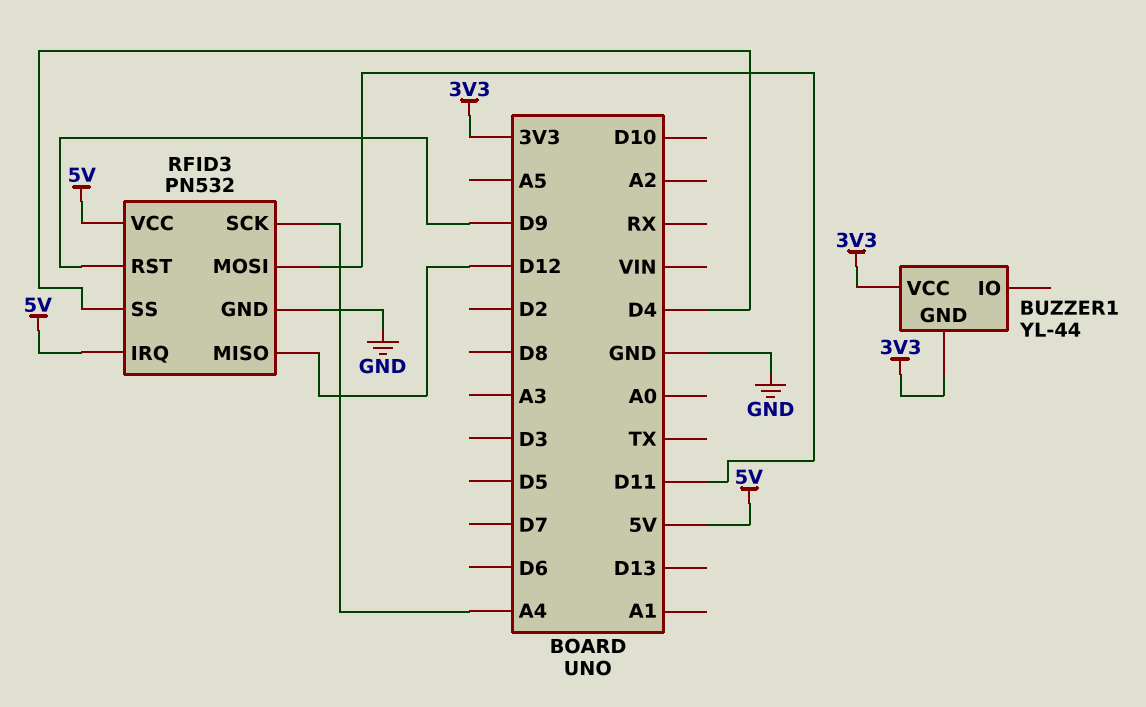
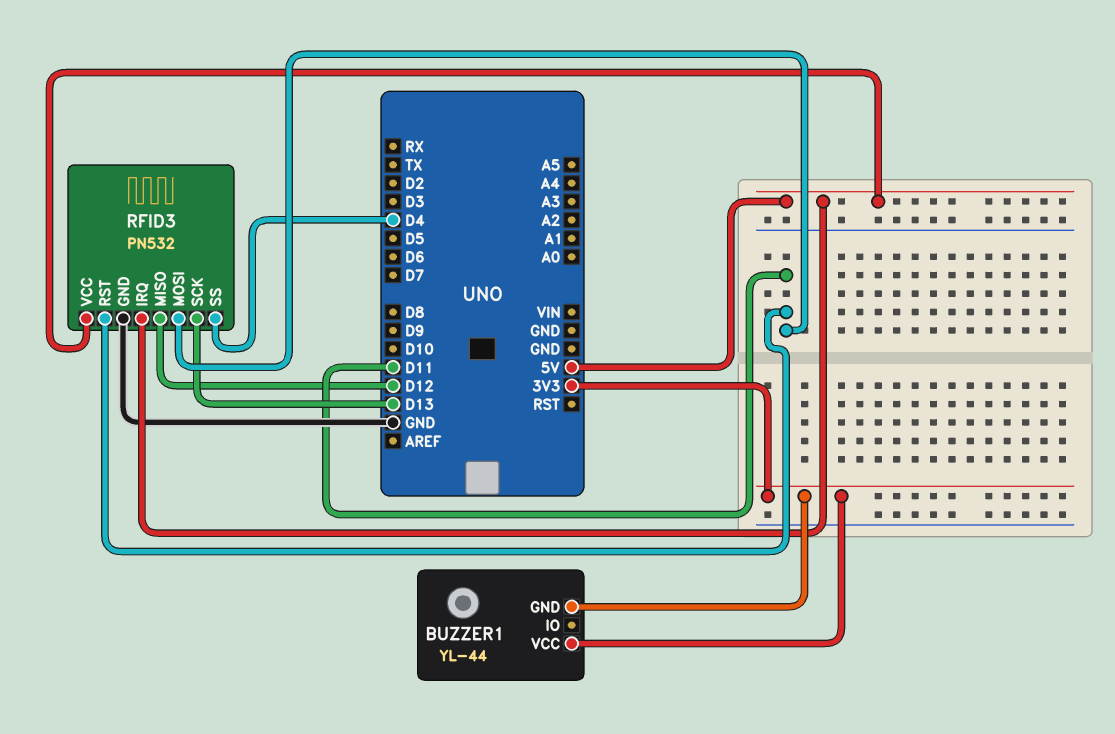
RFID3 pin RST: D9 -> D11
RFID3 pin SCK: A4 -> D13

